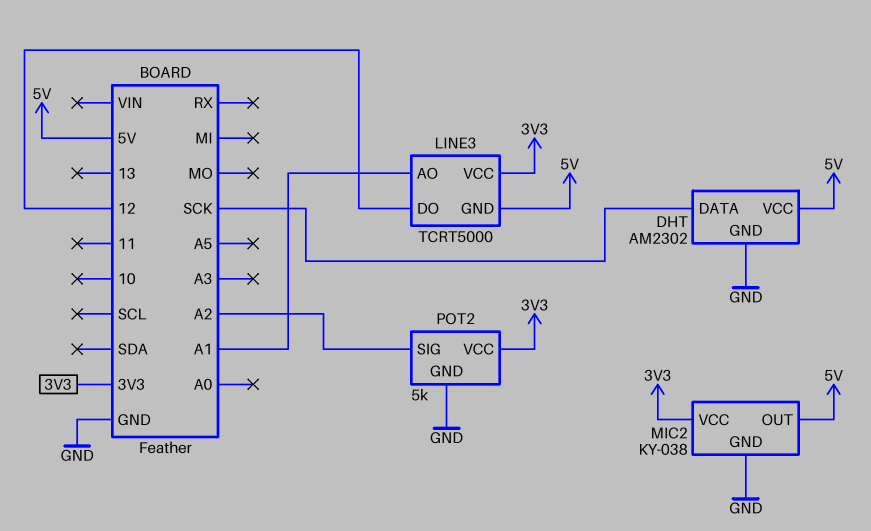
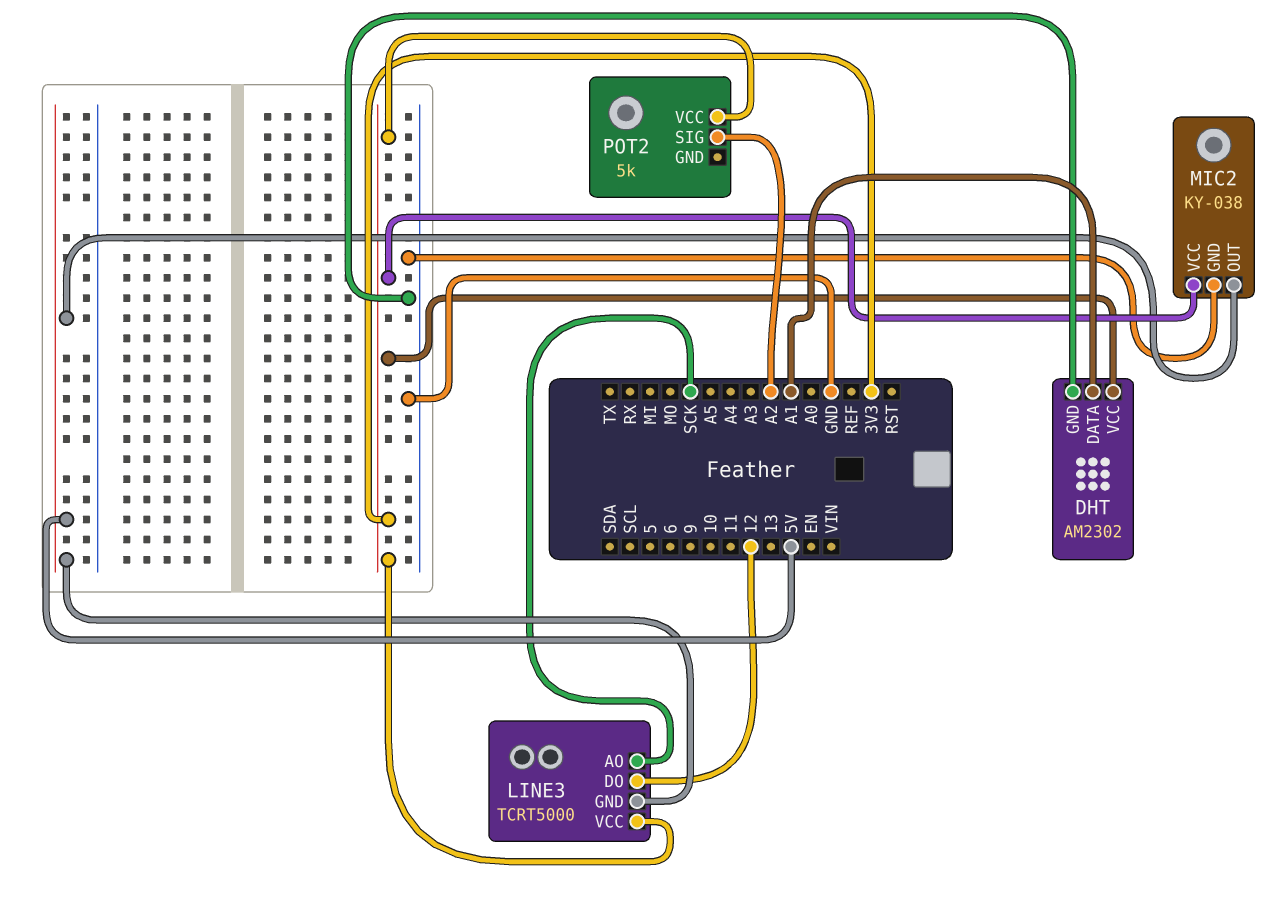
DHT pin DATA: SCK -> A1
DHT pin VCC: 5V -> 3V3
LINE3 pin AO: A1 -> SCK
POT2 pin GND: GND -> none

